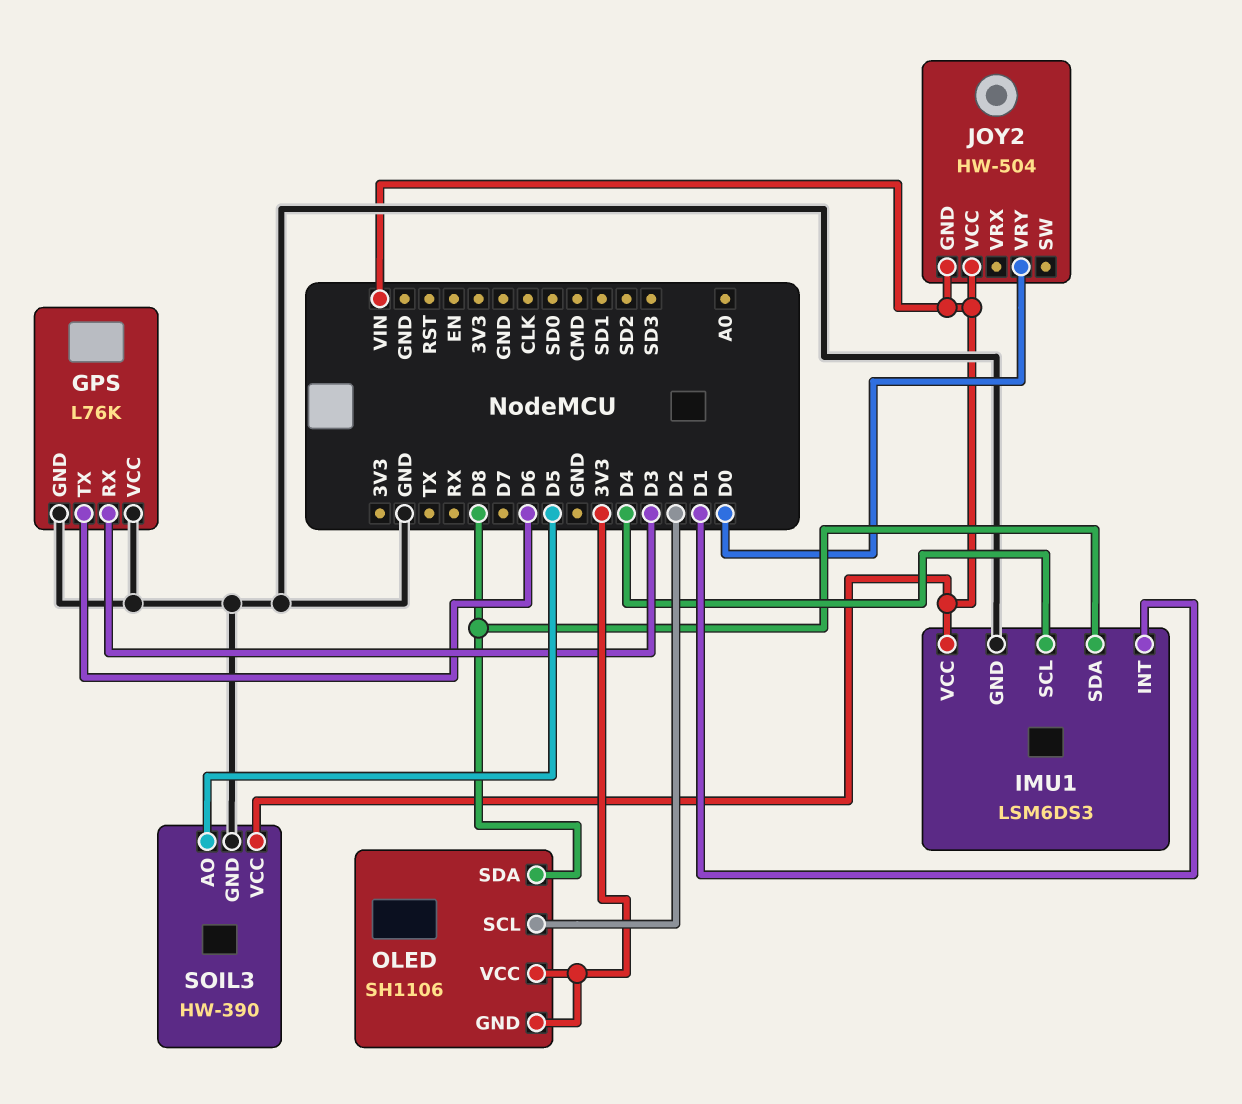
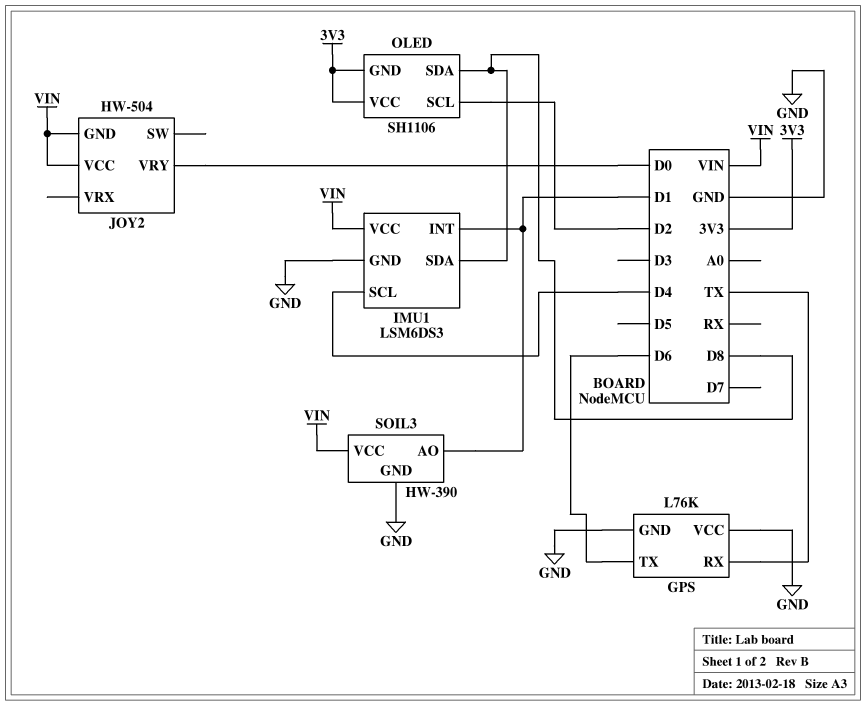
GPS pin RX: D3 -> TX
SOIL3 pin AO: D5 -> D1

